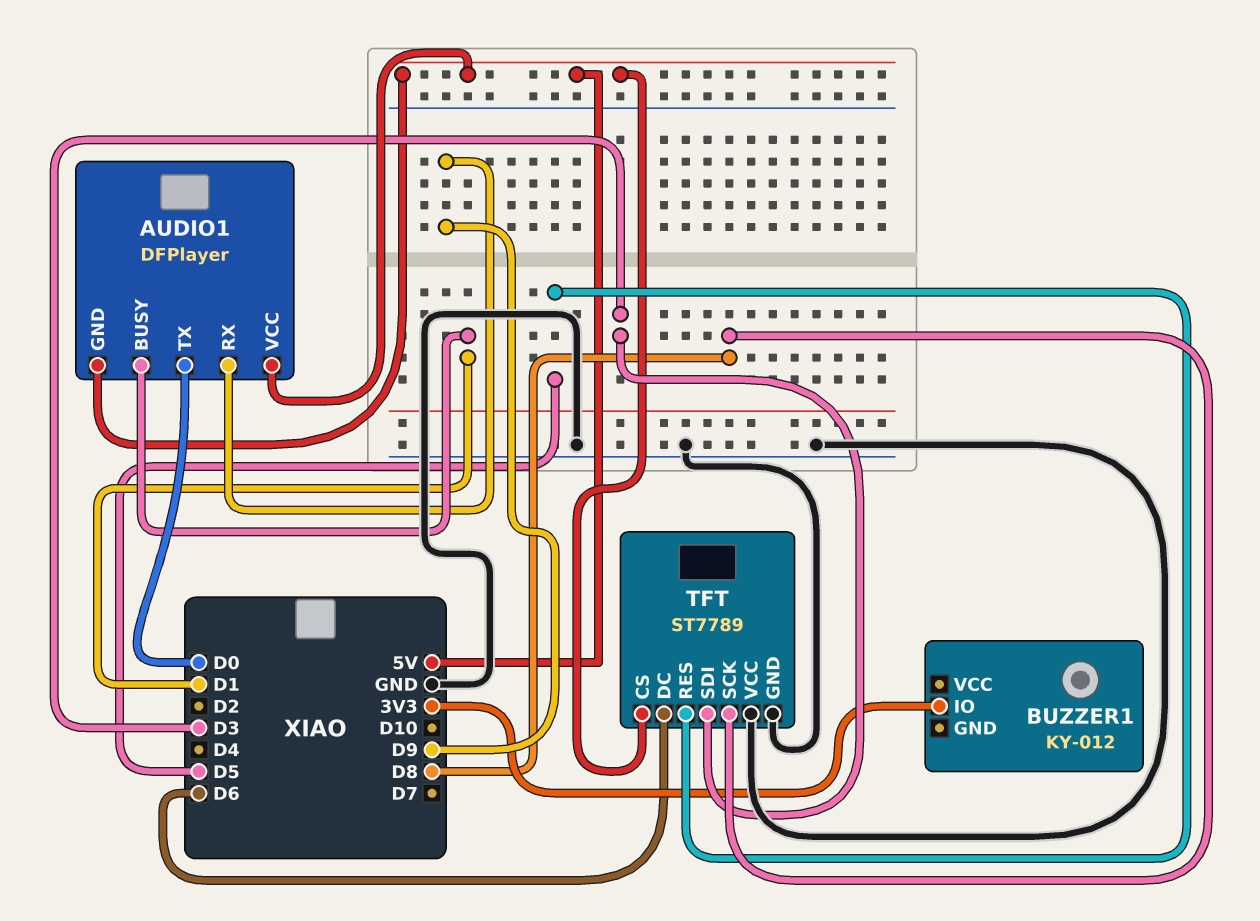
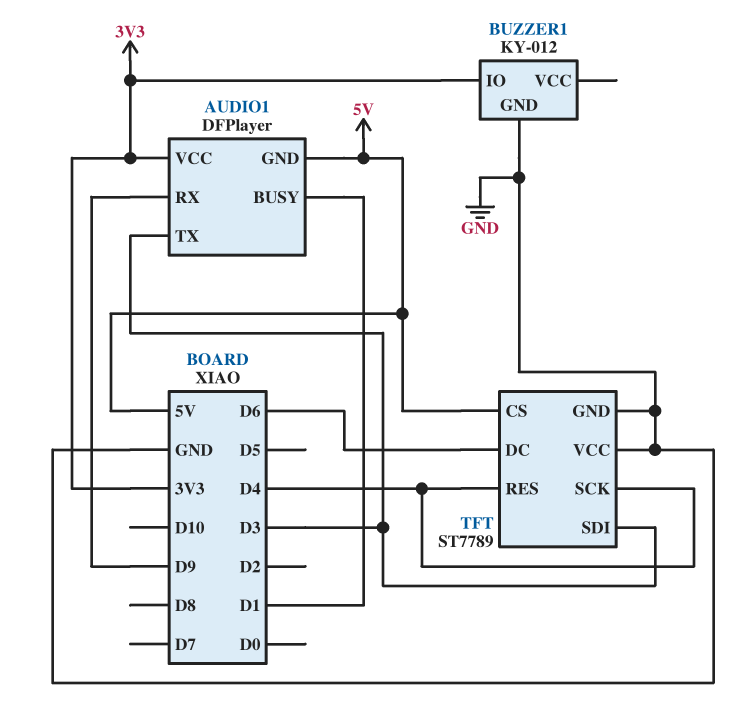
AUDIO1 pin TX: D0 -> D3
AUDIO1 pin VCC: 5V -> 3V3
BUZZER1 pin GND: none -> GND
TFT pin RES: D5 -> D4
TFT pin SCK: D8 -> D4

